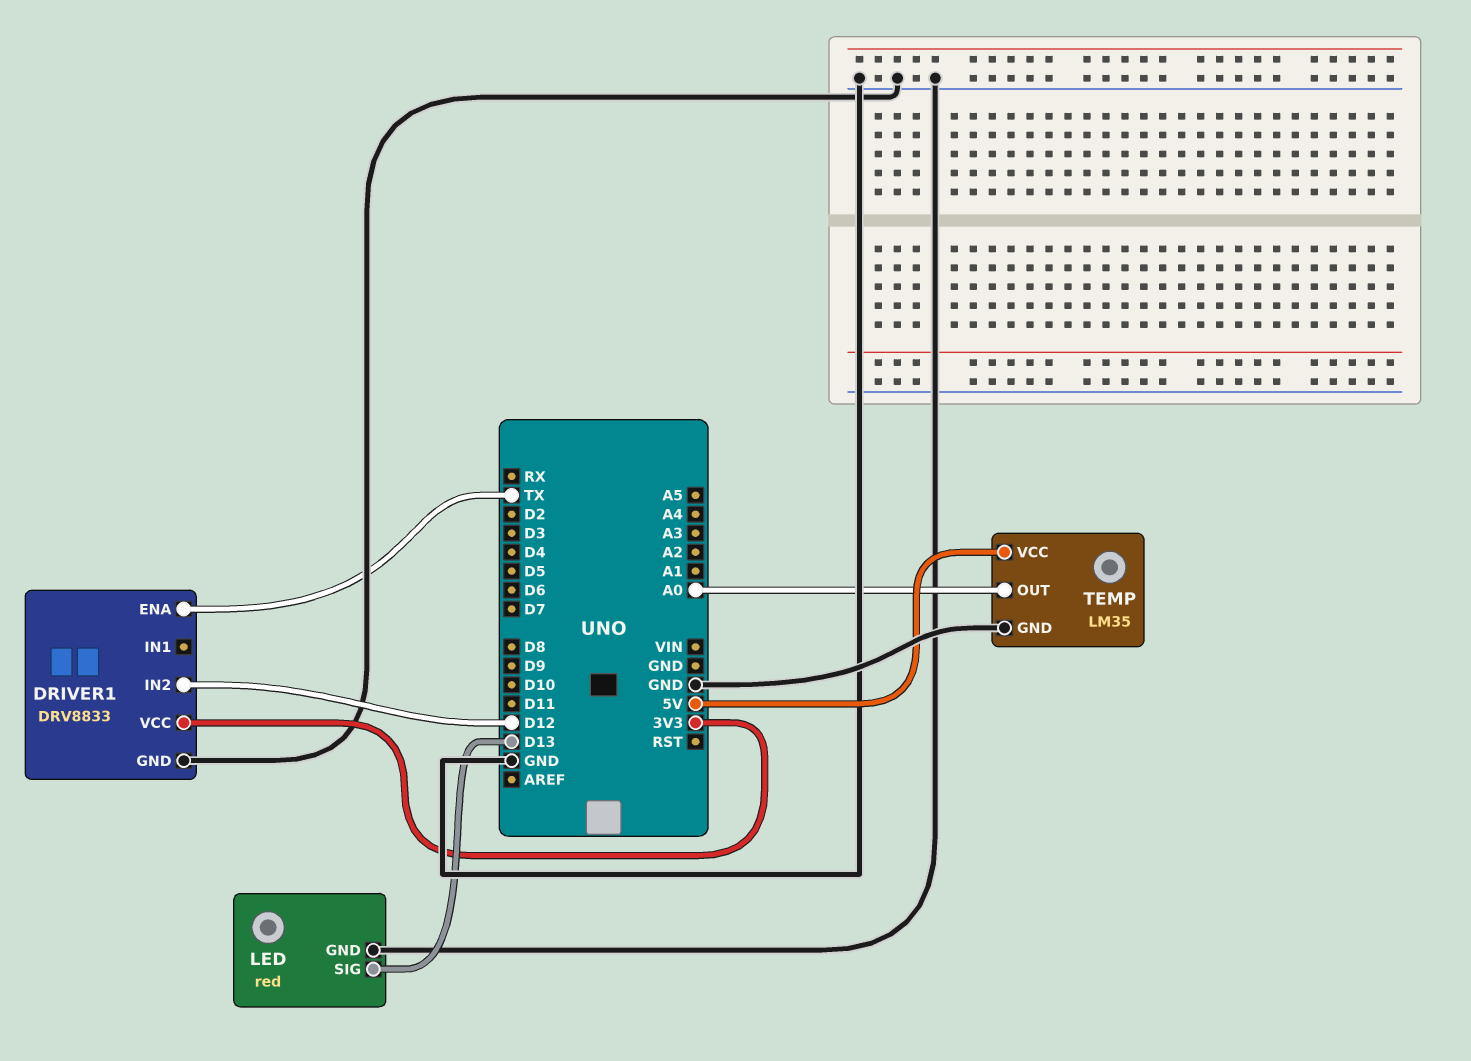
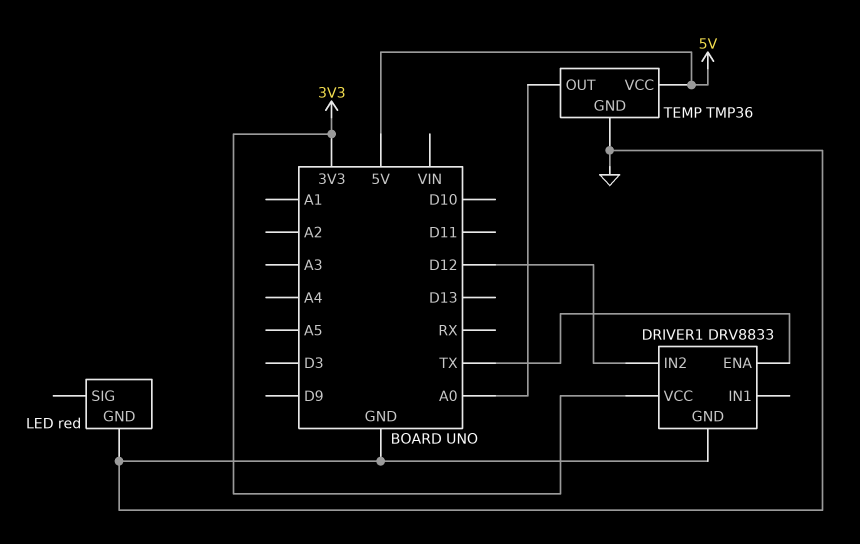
LED pin SIG: D13 -> none
TEMP: LM35 -> TMP36

